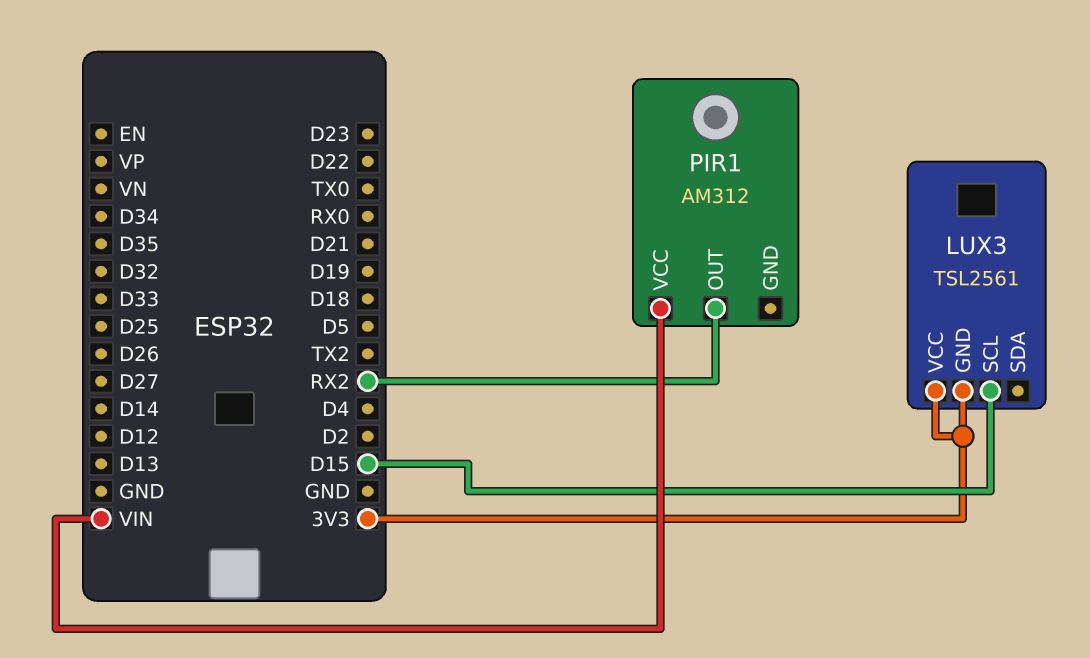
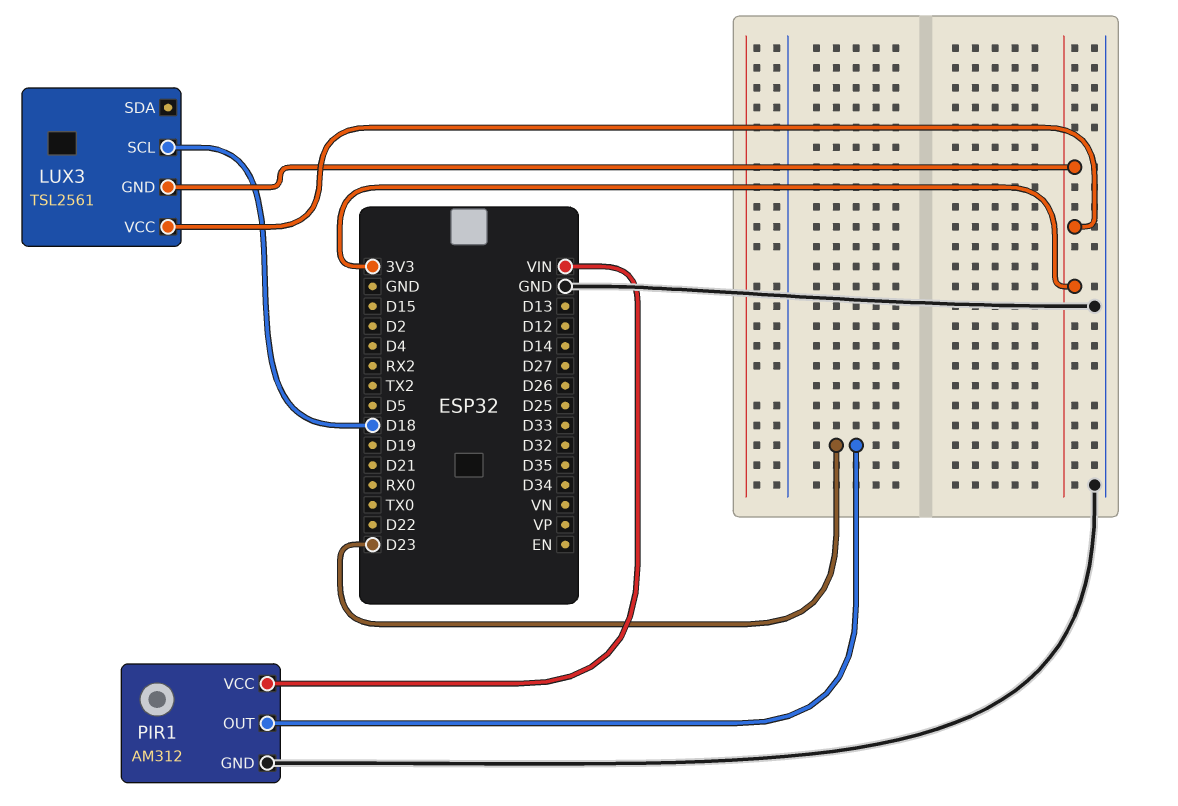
LUX3 pin SCL: D15 -> D18
PIR1 pin GND: none -> GND
PIR1 pin OUT: RX2 -> D23

